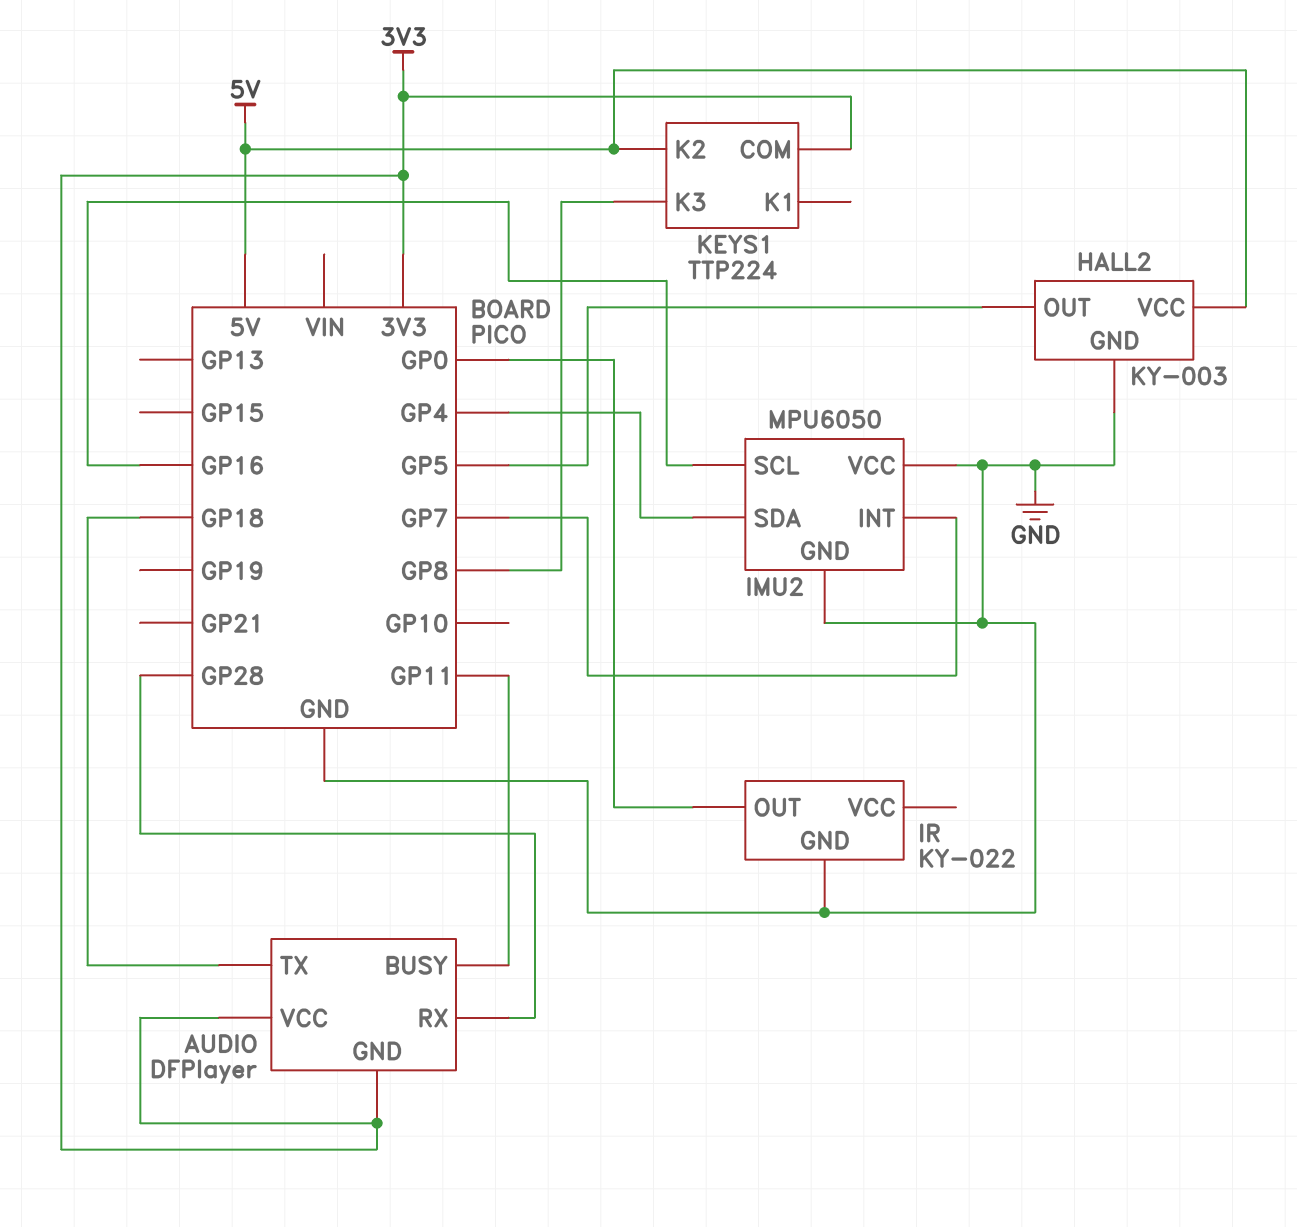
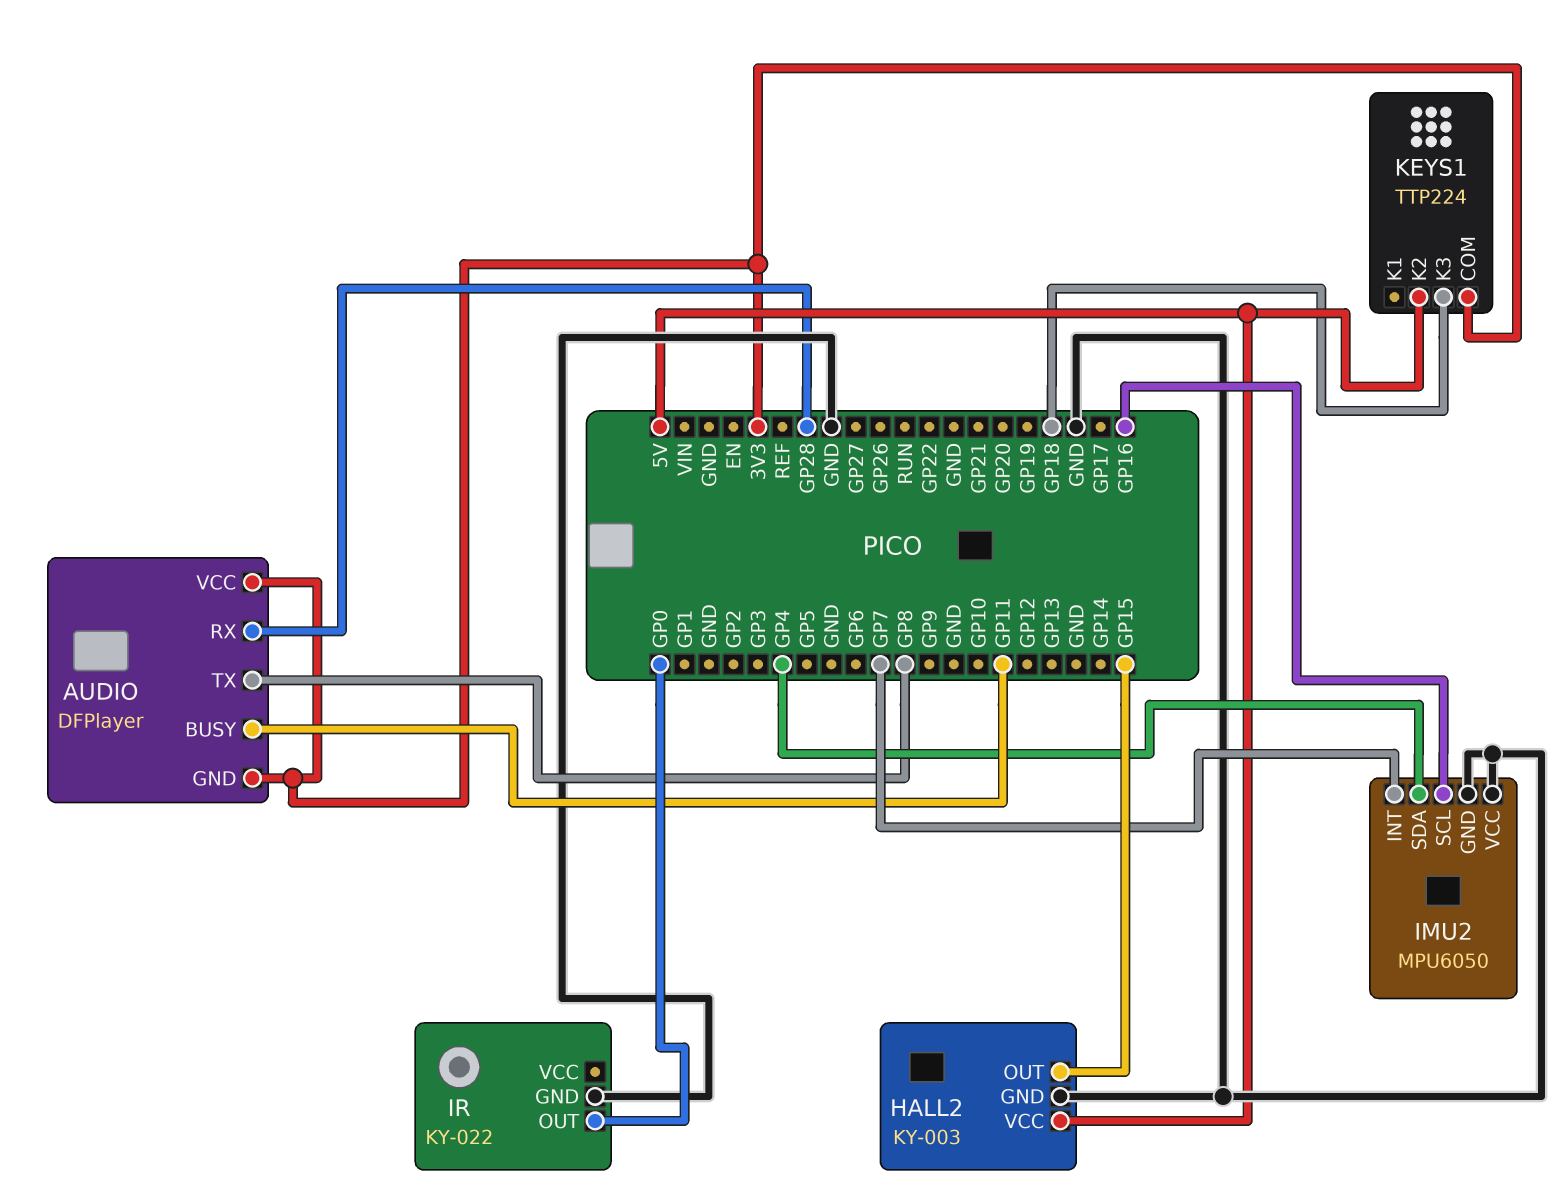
AUDIO pin TX: GP18 -> GP8
HALL2 pin OUT: GP5 -> GP15
KEYS1 pin K3: GP8 -> GP18

